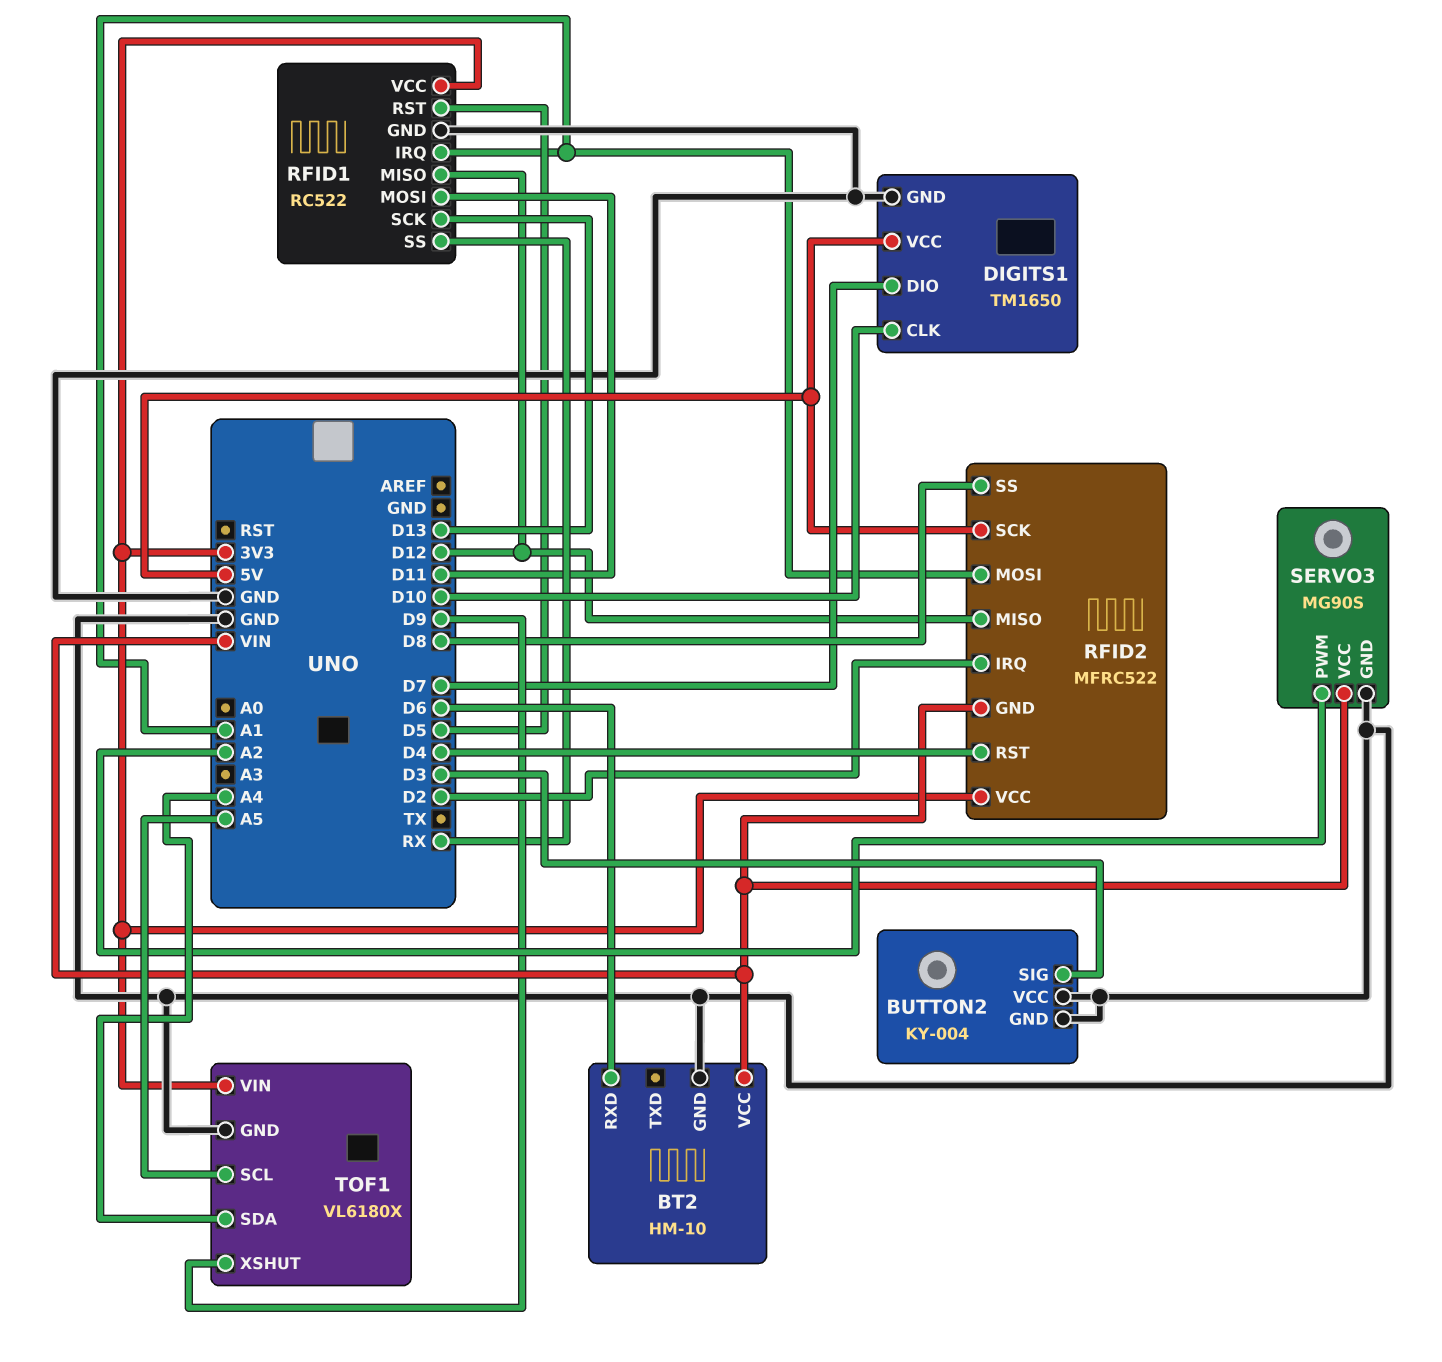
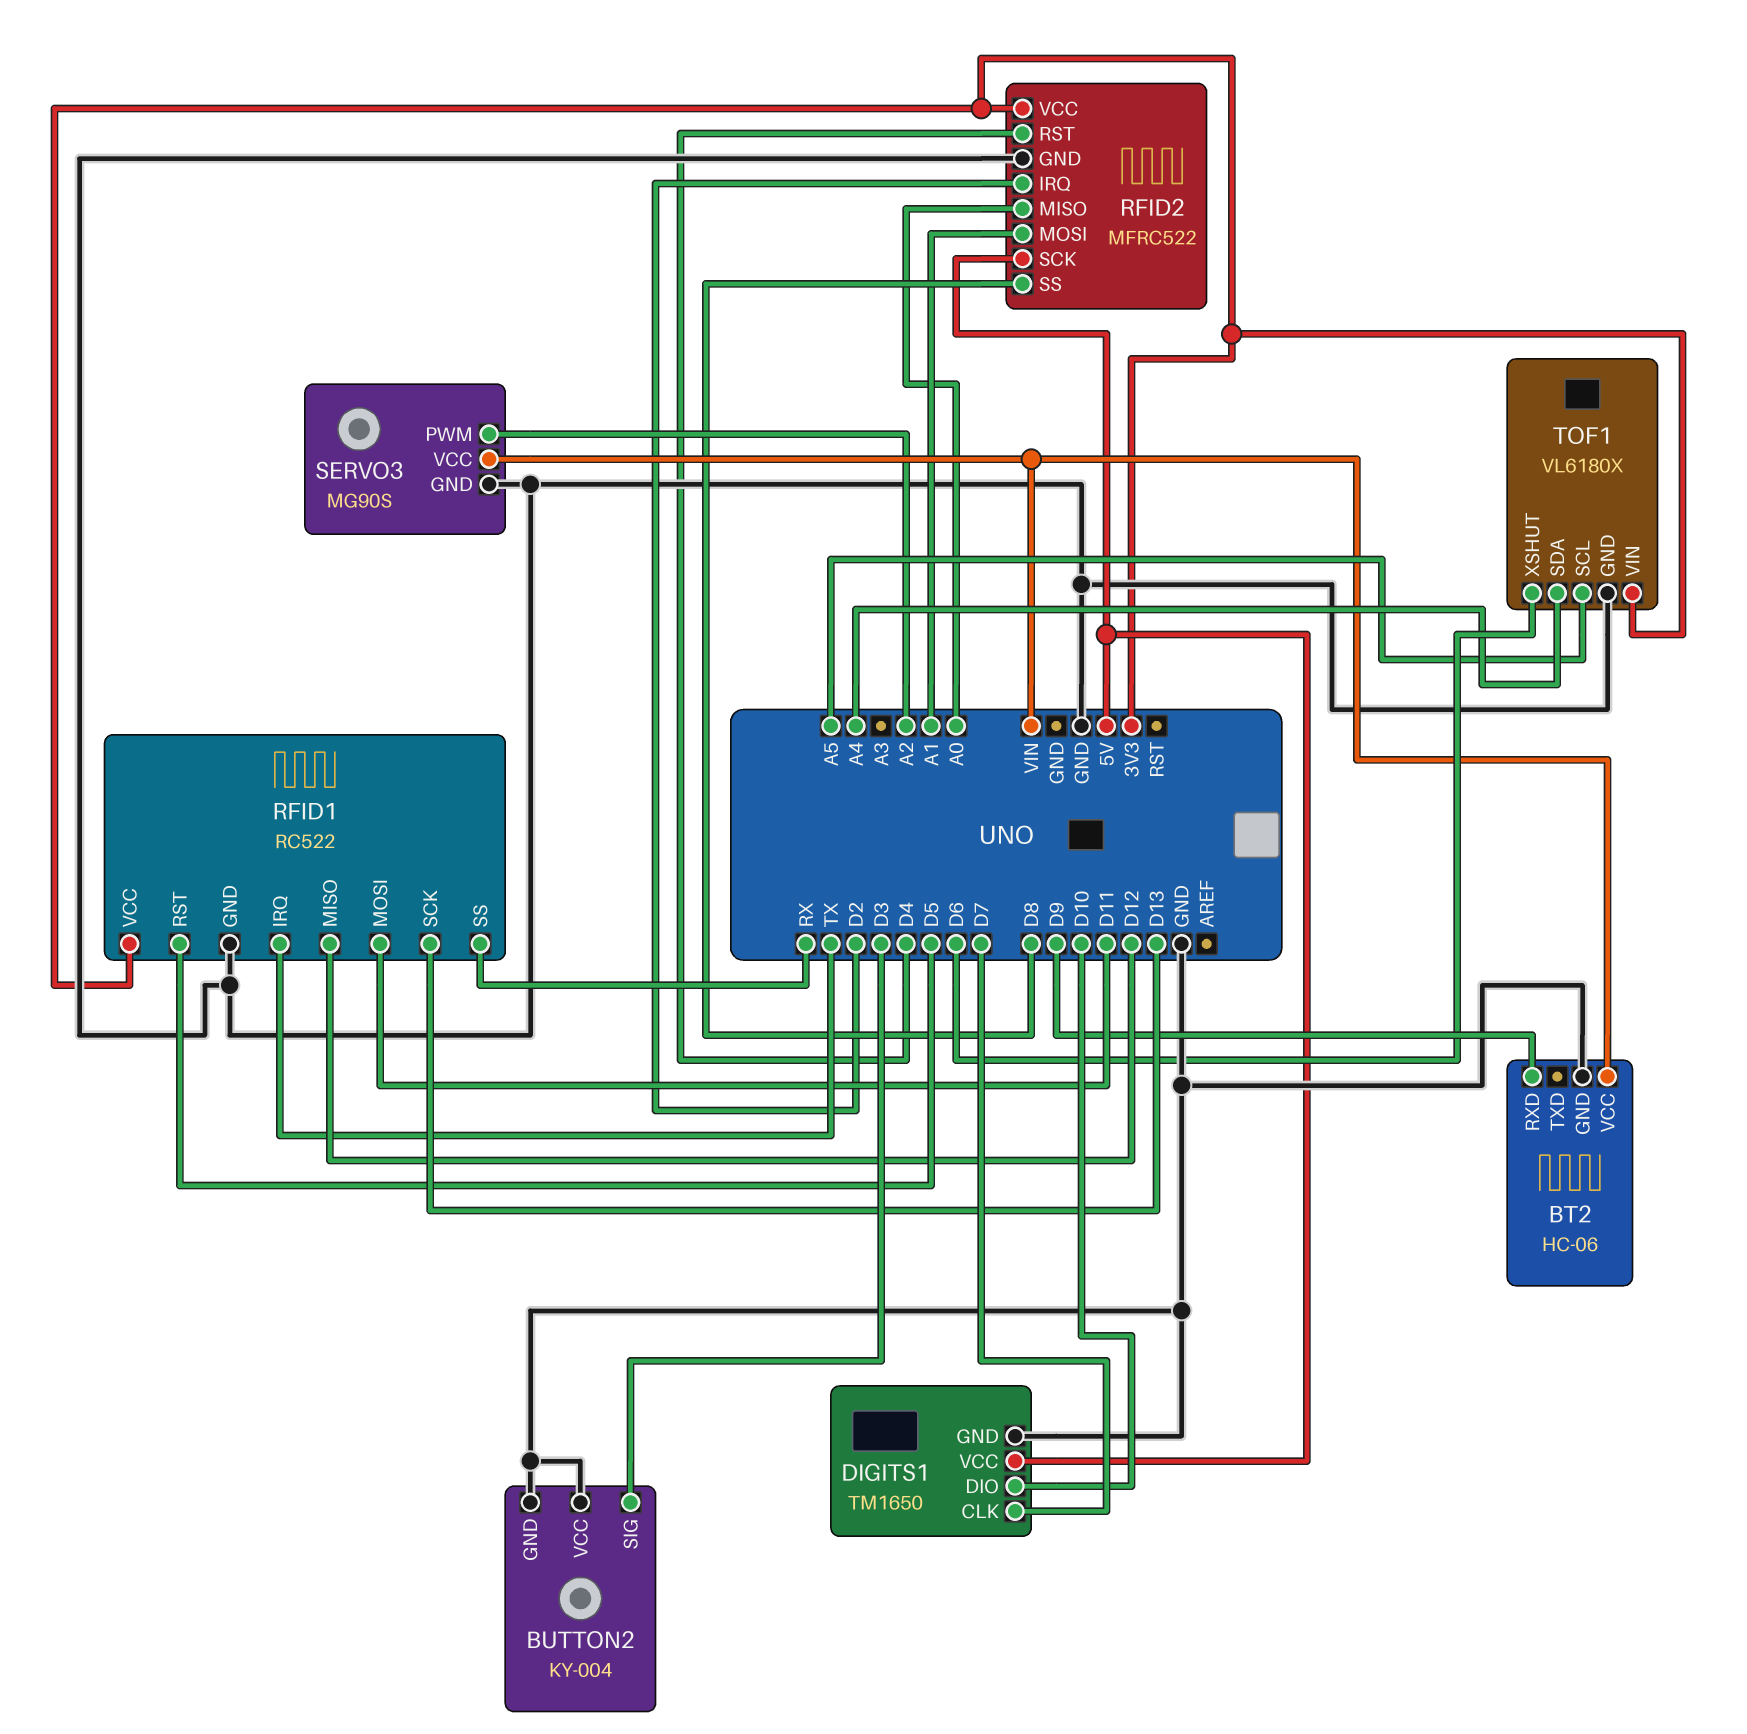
BT2: HM-10 -> HC-06
BT2 pin RXD: D6 -> D9
DIGITS1 pin CLK: D10 -> D7
DIGITS1 pin DIO: D7 -> D10
RFID1 pin IRQ: A1 -> TX
RFID2 pin GND: VIN -> GND
RFID2 pin MISO: D12 -> A0
TOF1 pin XSHUT: D9 -> D6

